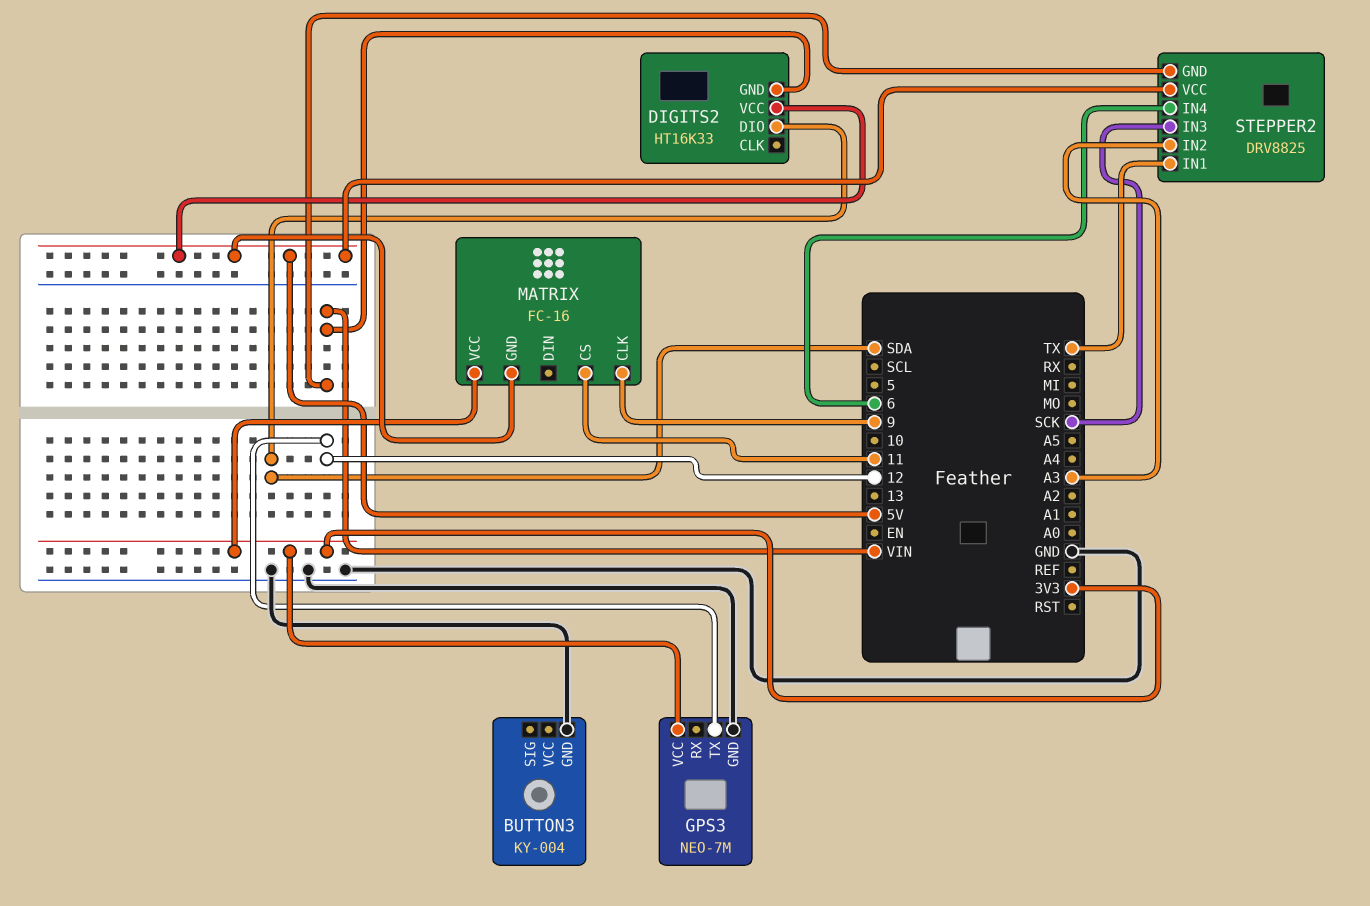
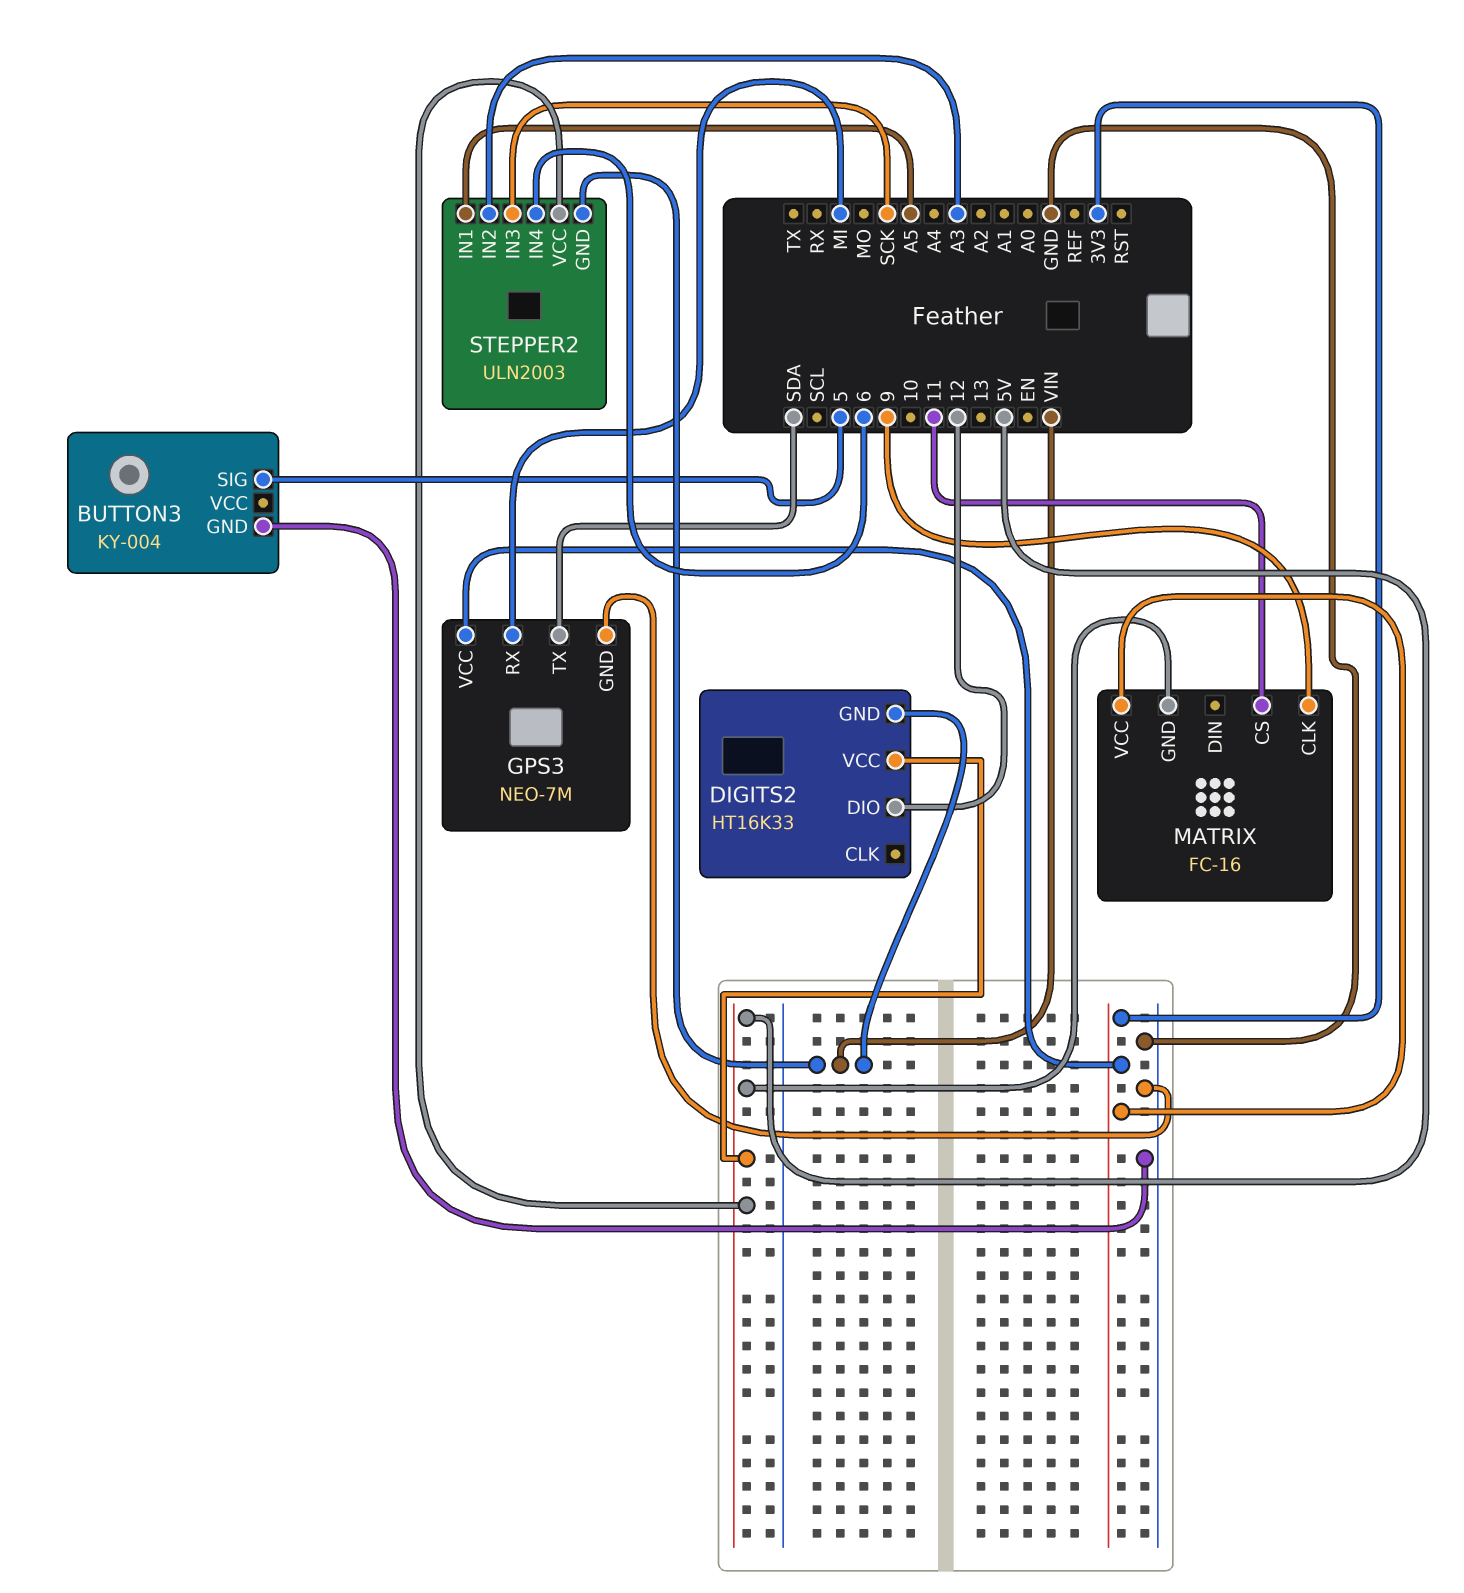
BUTTON3 pin SIG: none -> 5
DIGITS2 pin DIO: SDA -> 12
GPS3 pin RX: none -> MI
GPS3 pin TX: 12 -> SDA
STEPPER2: DRV8825 -> ULN2003
STEPPER2 pin IN1: TX -> A5

